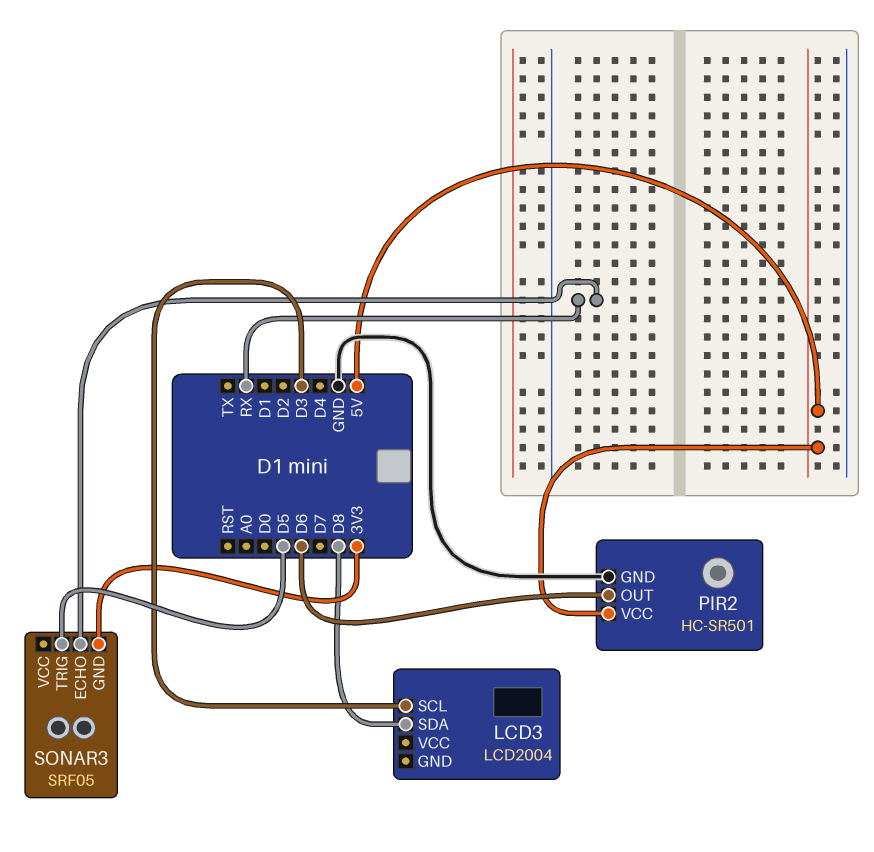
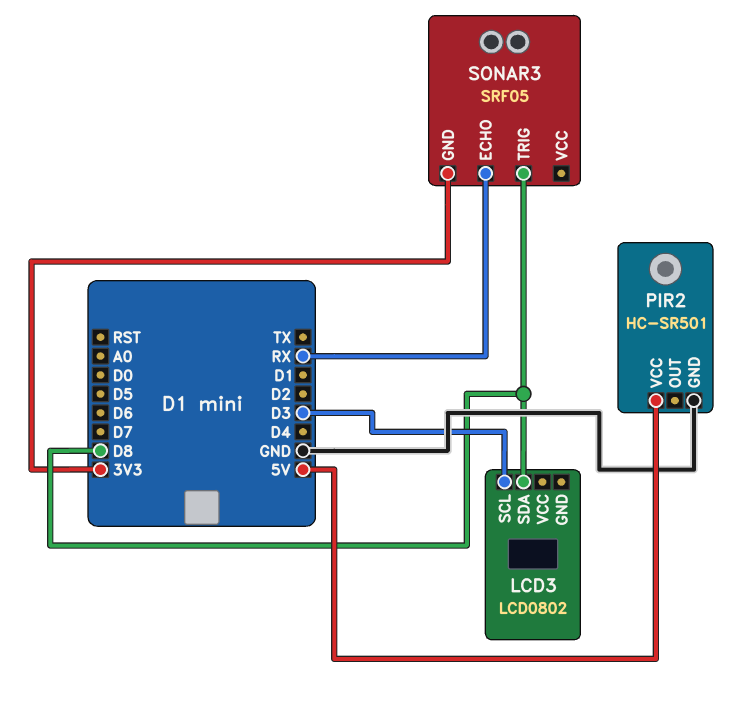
LCD3: LCD2004 -> LCD0802
PIR2 pin OUT: D6 -> none
SONAR3 pin TRIG: D5 -> D8

